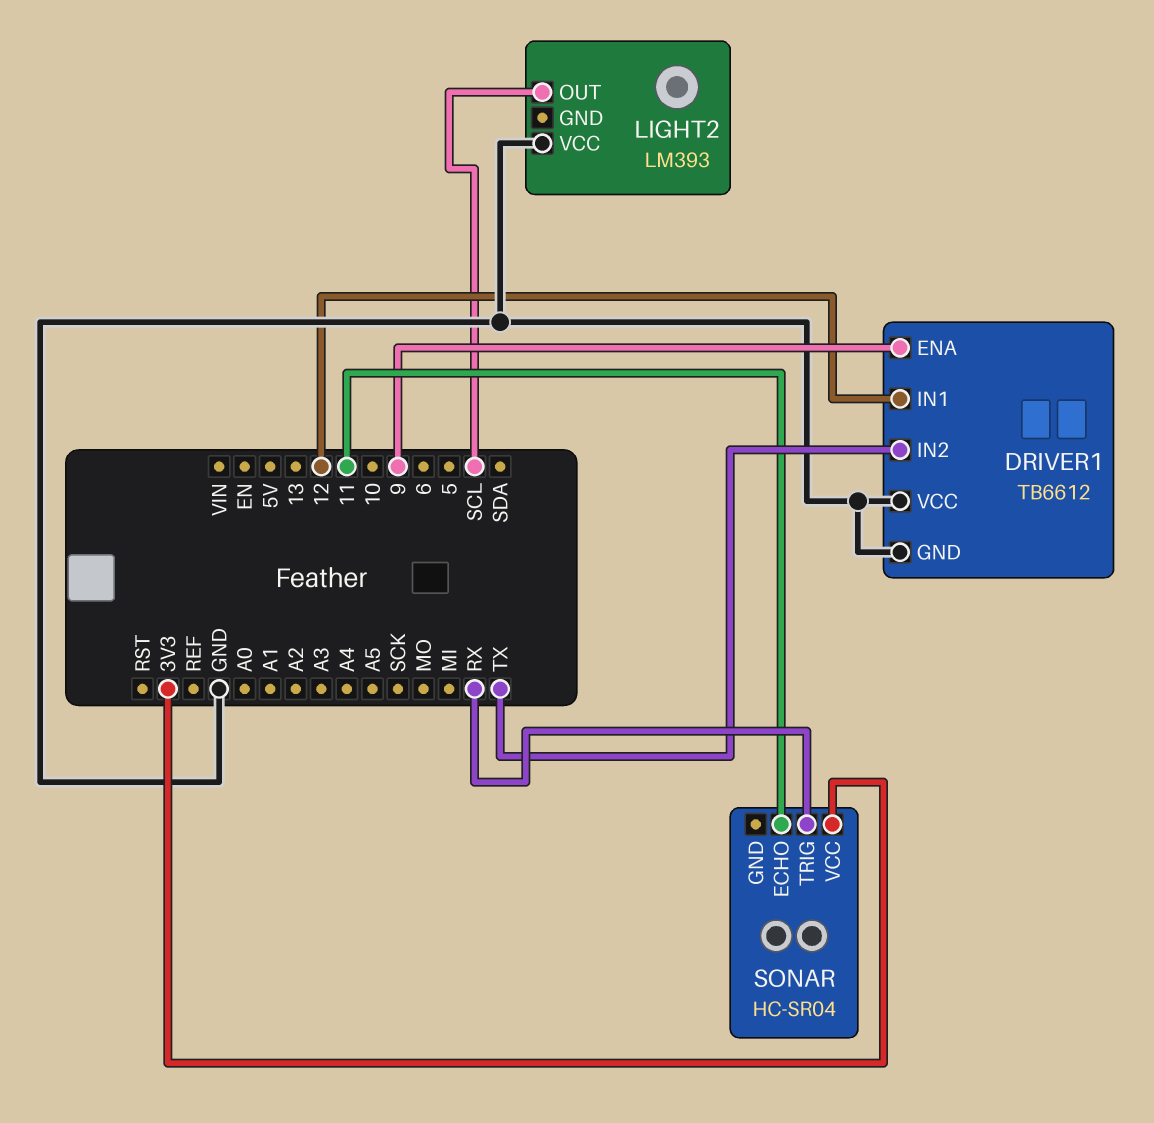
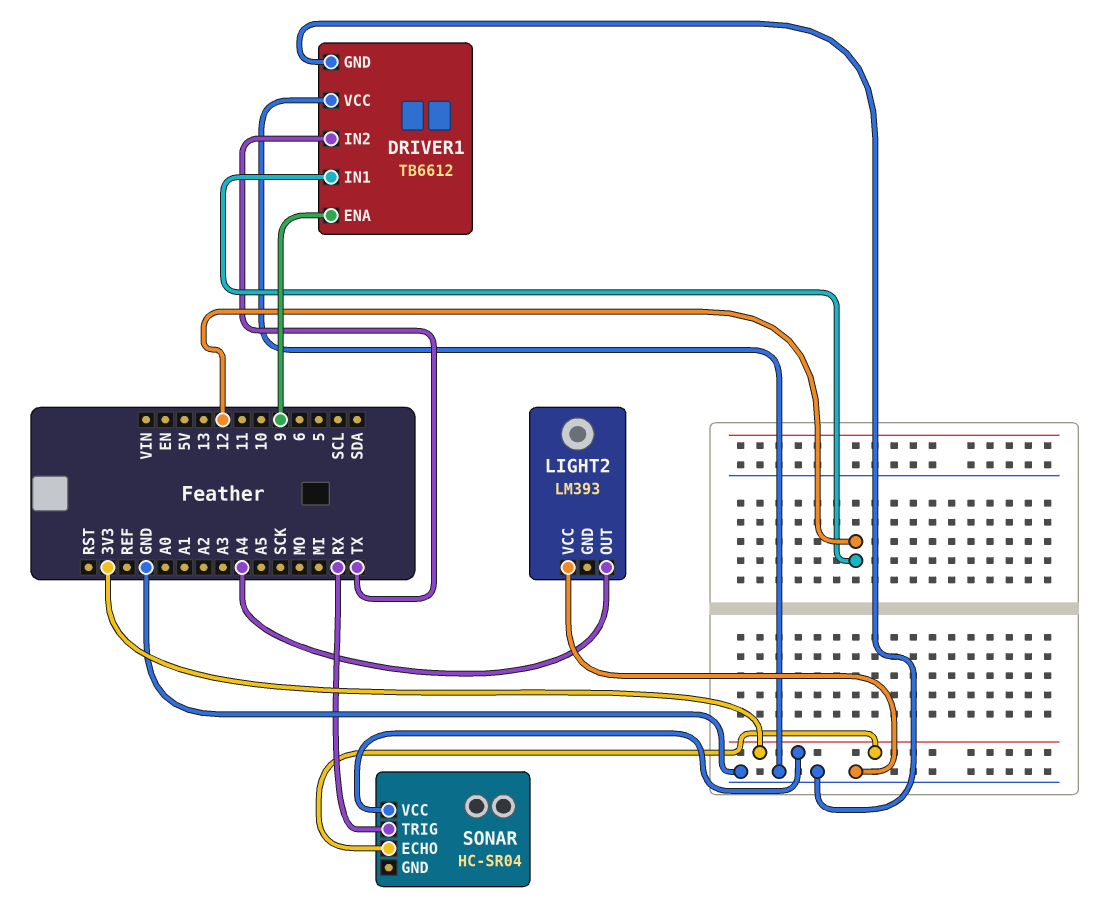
LIGHT2 pin OUT: SCL -> A4
SONAR pin ECHO: 11 -> 3V3

